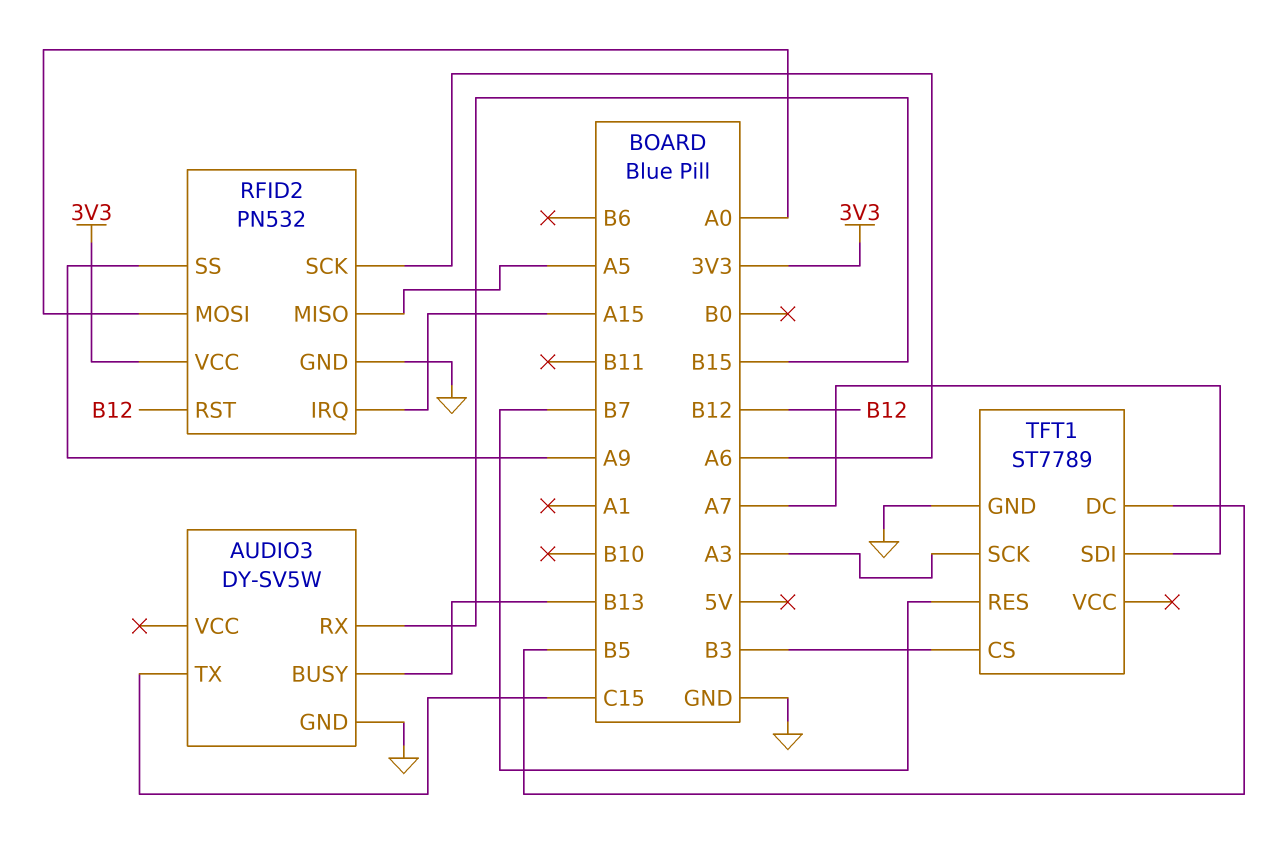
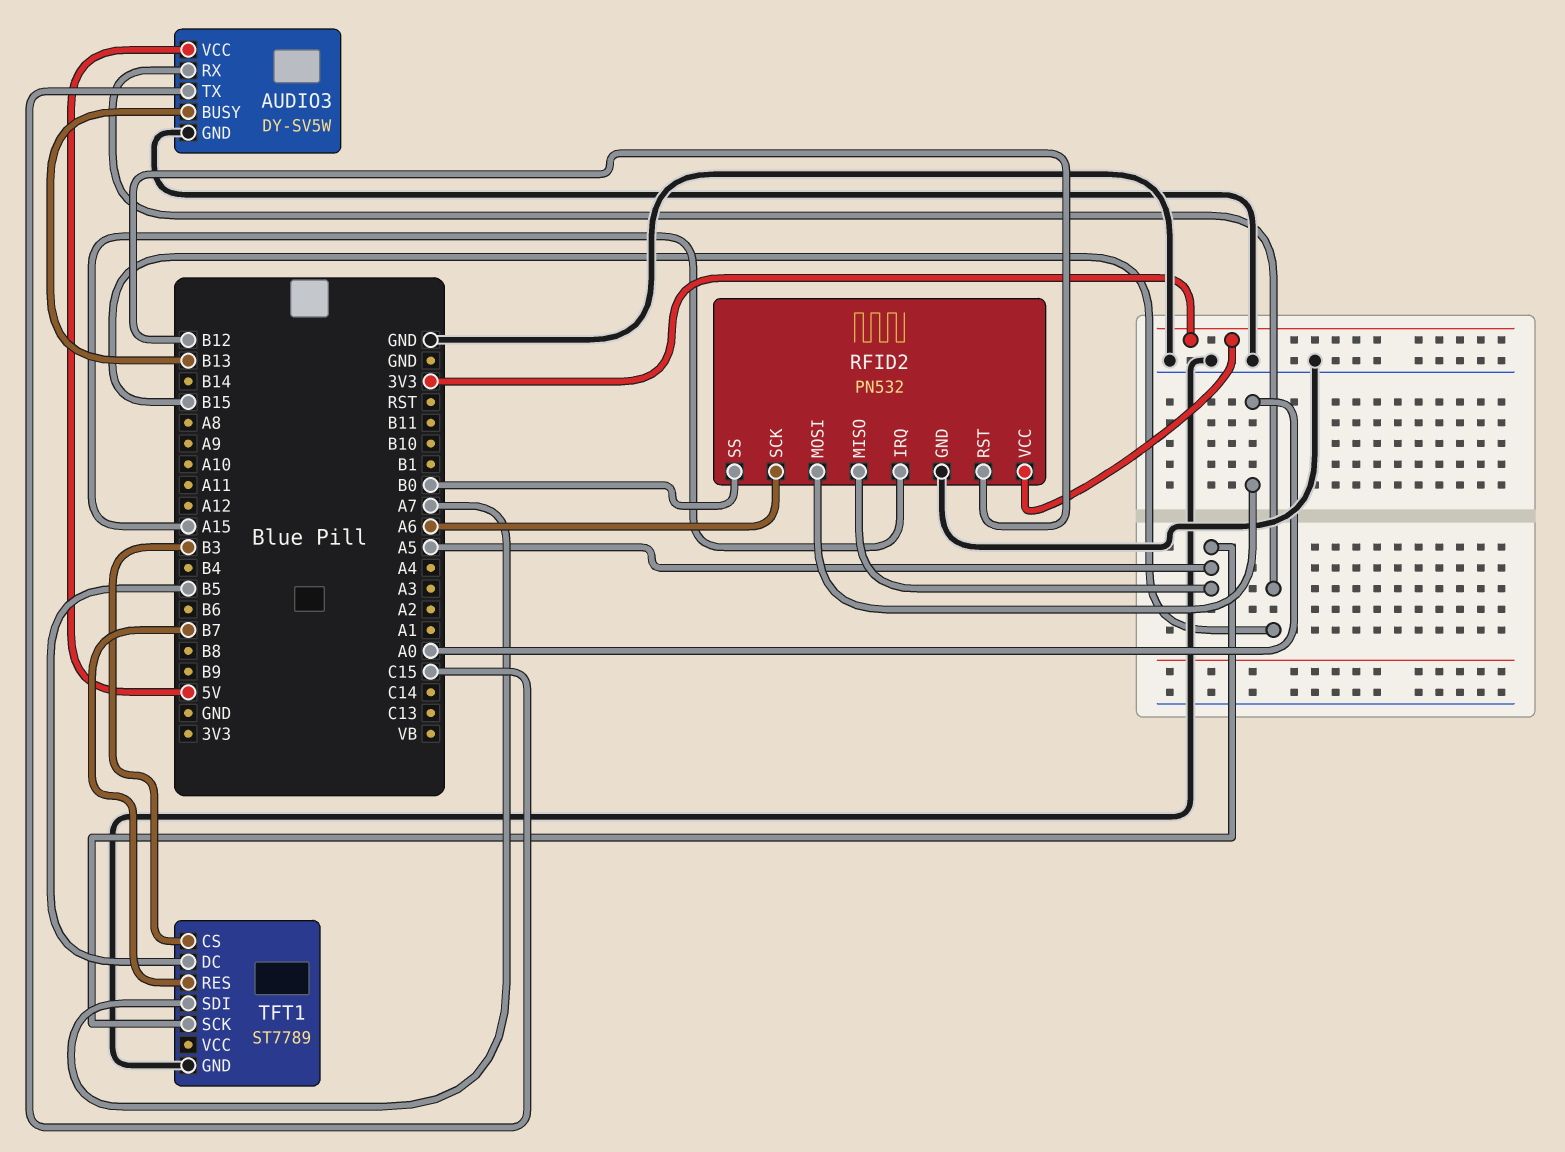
AUDIO3 pin VCC: none -> 5V
RFID2 pin SS: A9 -> B0
TFT1 pin SCK: A3 -> A5

